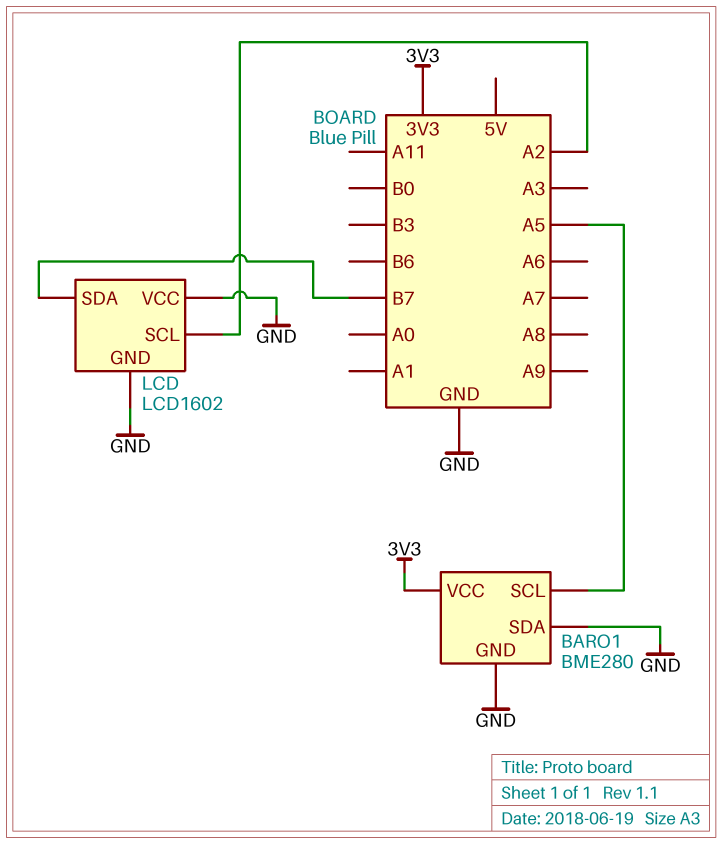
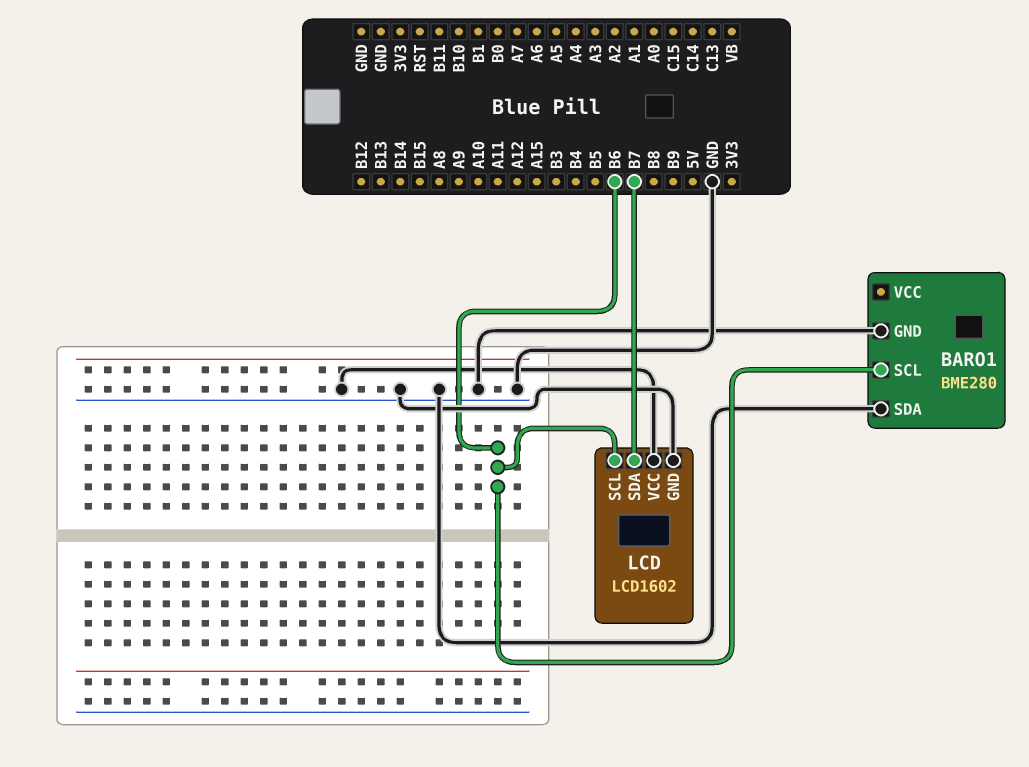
BARO1 pin SCL: A5 -> B6
BARO1 pin VCC: 3V3 -> none
LCD pin SCL: A2 -> B6

